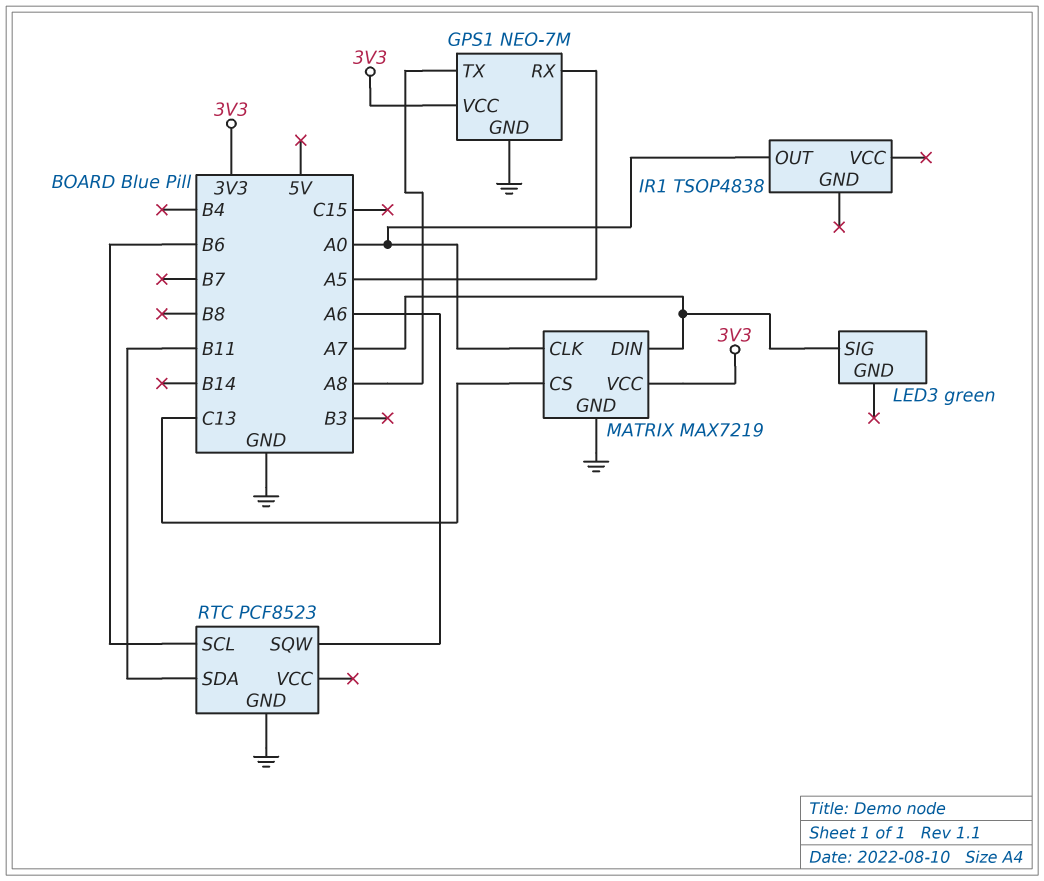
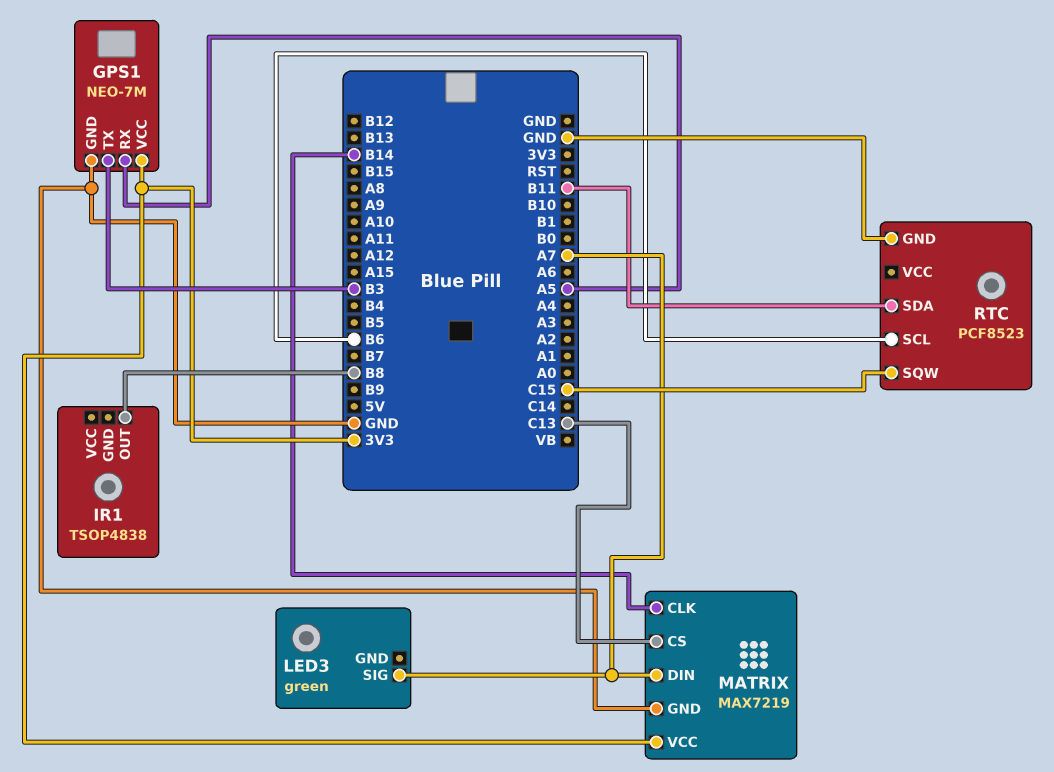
GPS1 pin TX: A8 -> B3
IR1 pin OUT: A0 -> B8
MATRIX pin CLK: A0 -> B14
RTC pin SQW: A6 -> C15

